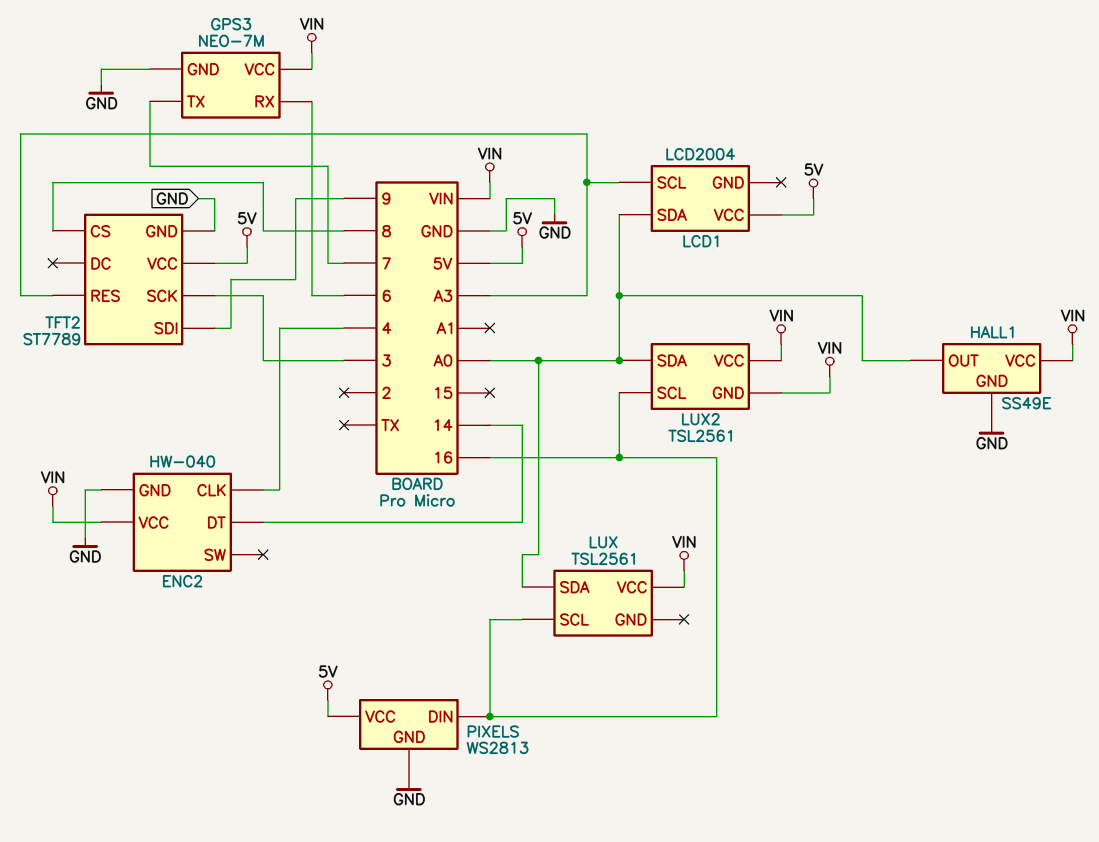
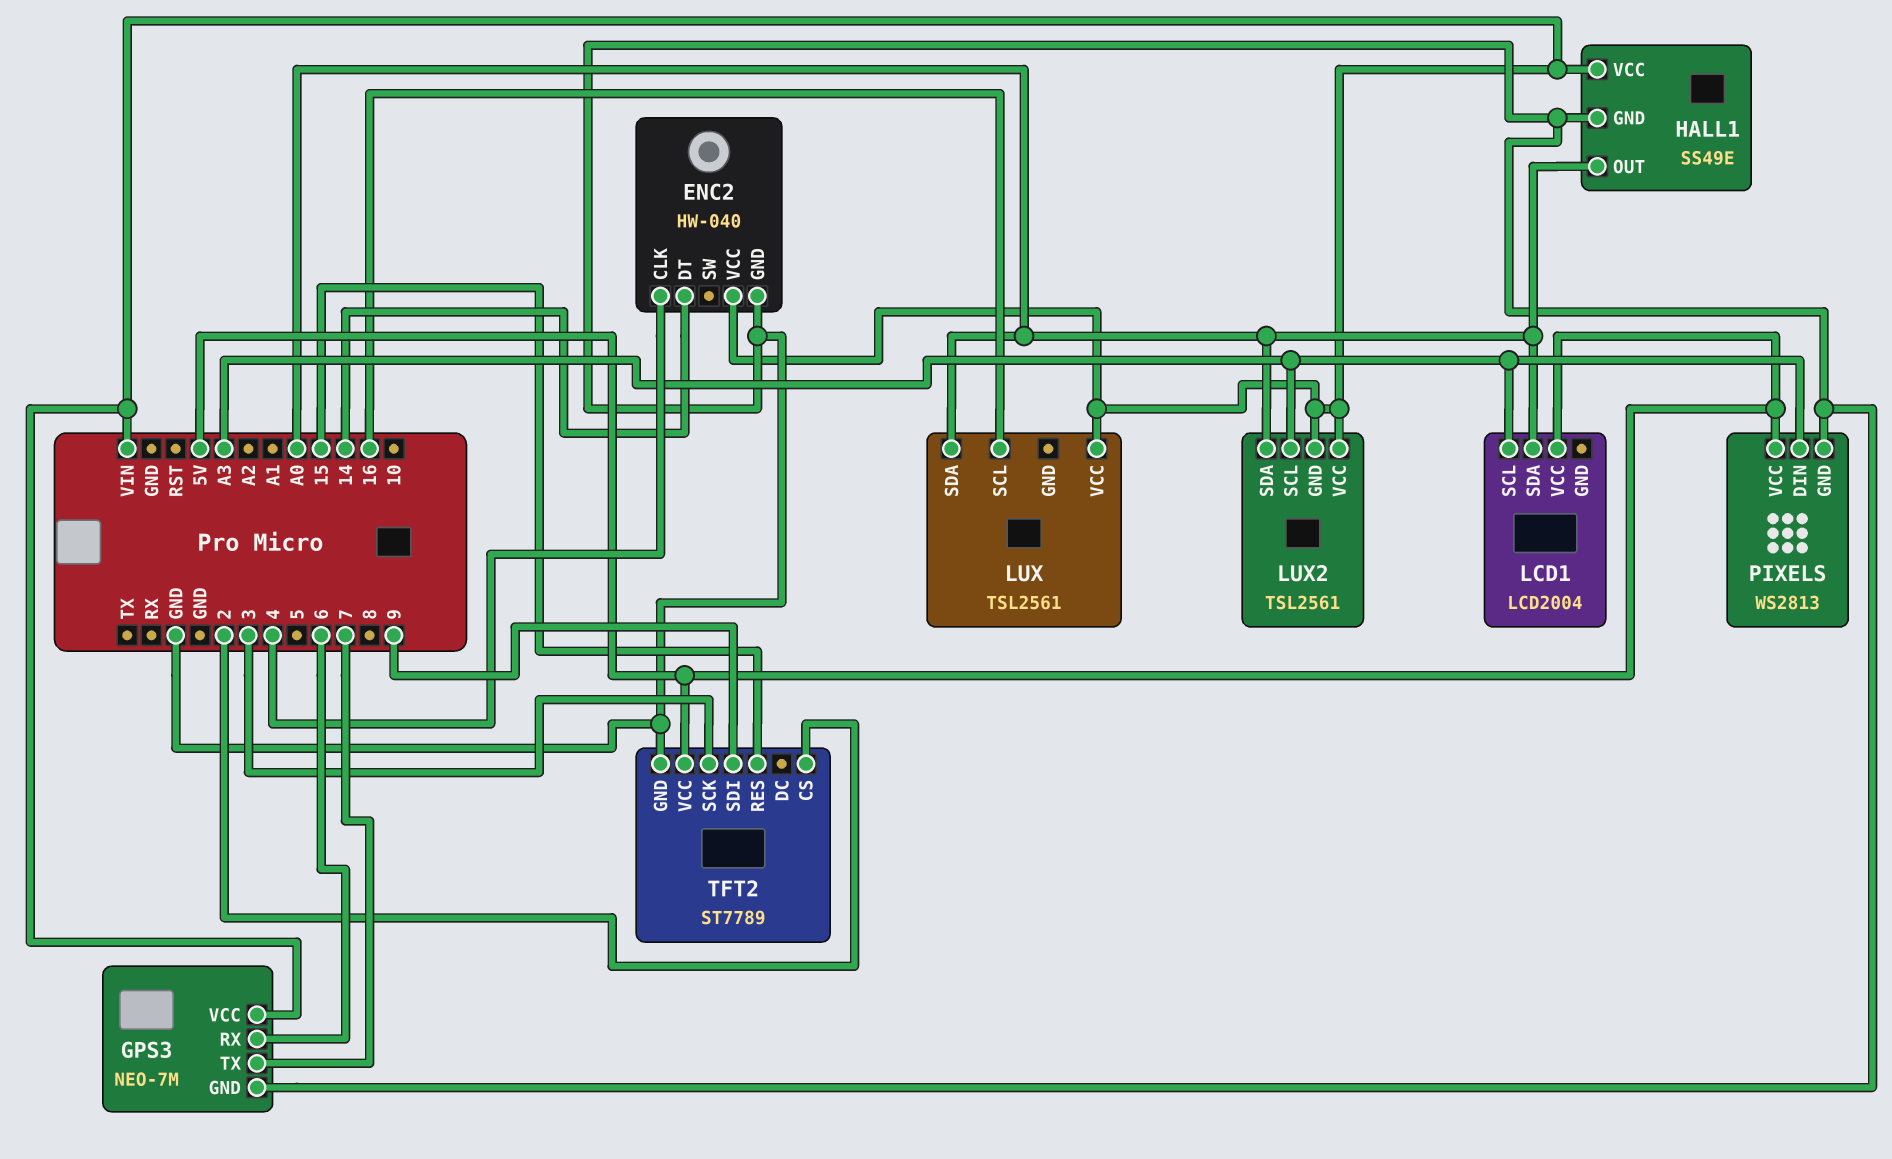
LUX2 pin SCL: 16 -> A3
PIXELS pin DIN: 16 -> A3
TFT2 pin CS: 8 -> 2
TFT2 pin RES: A3 -> 15

